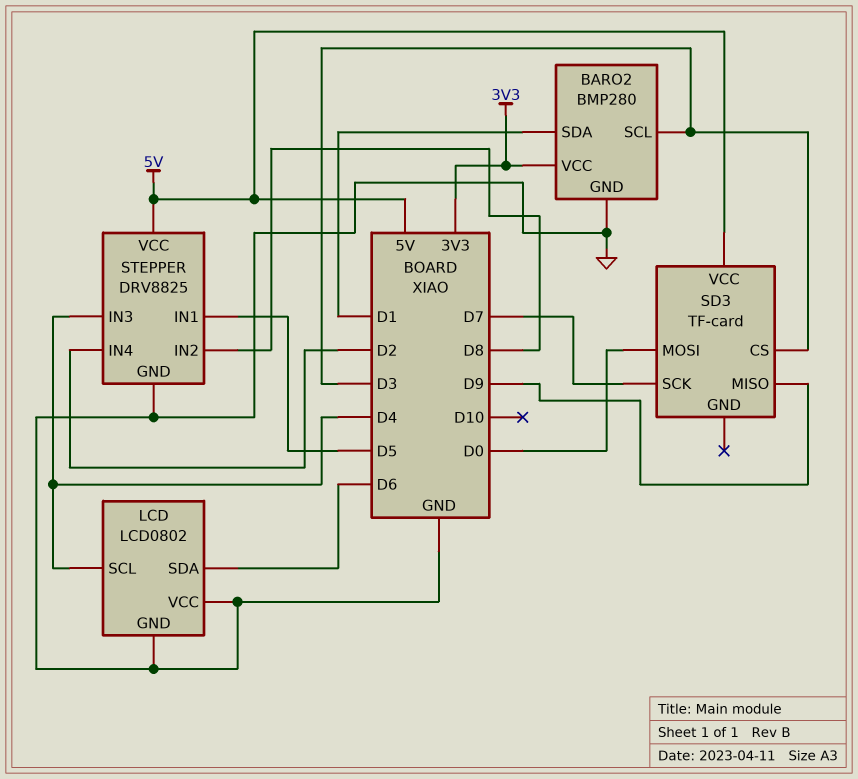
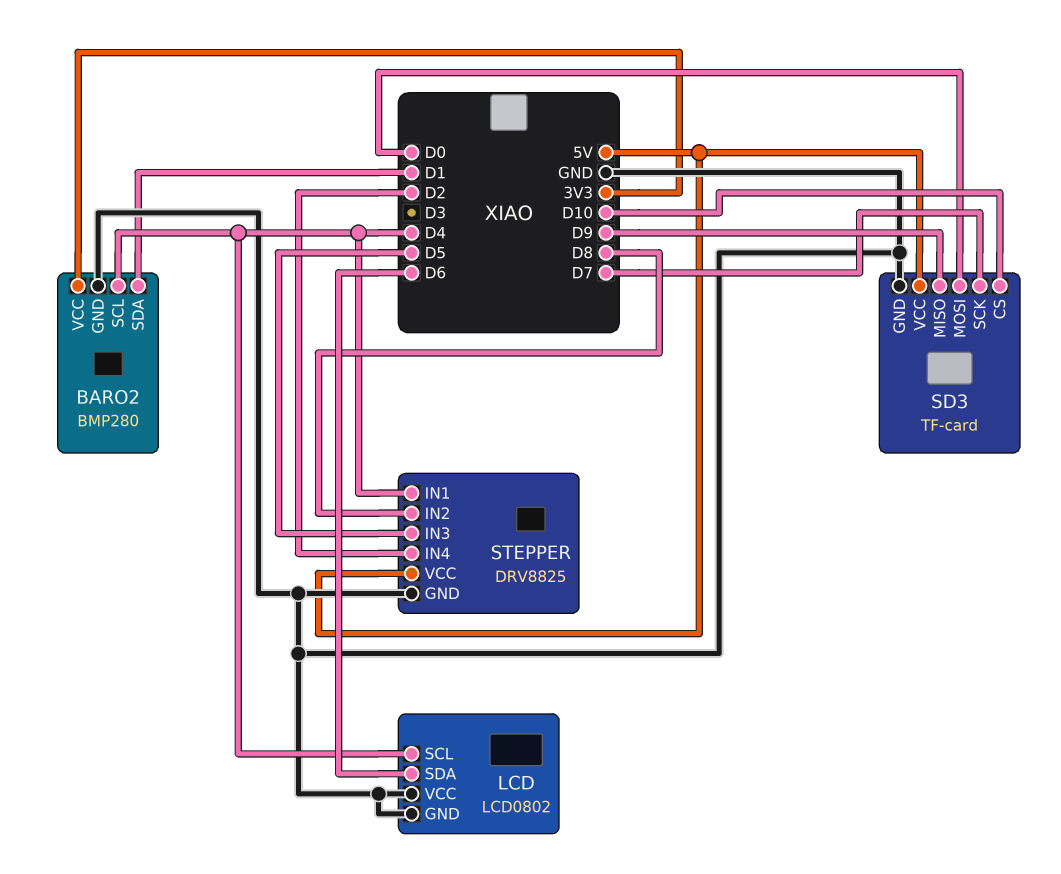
BARO2 pin SCL: D3 -> D4
SD3 pin CS: D3 -> D10
SD3 pin GND: none -> GND
STEPPER pin IN1: D5 -> D4
STEPPER pin IN3: D4 -> D5

